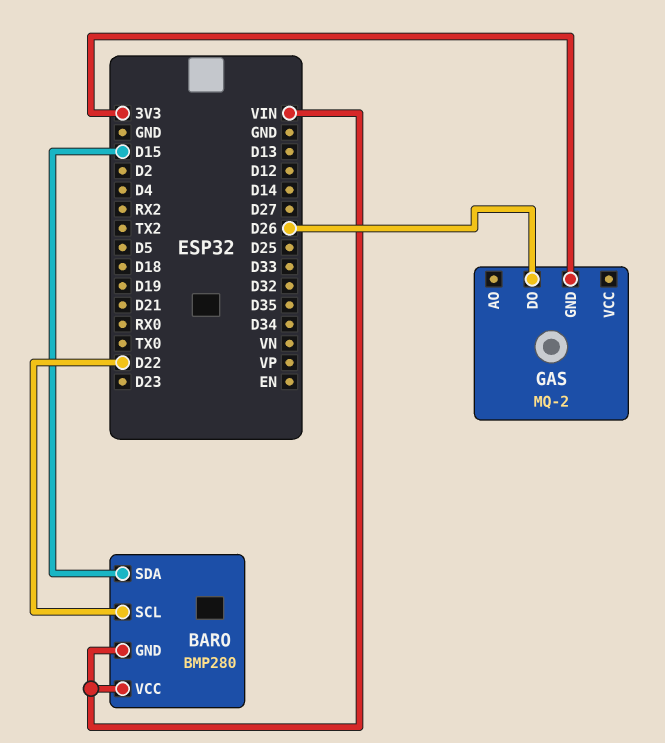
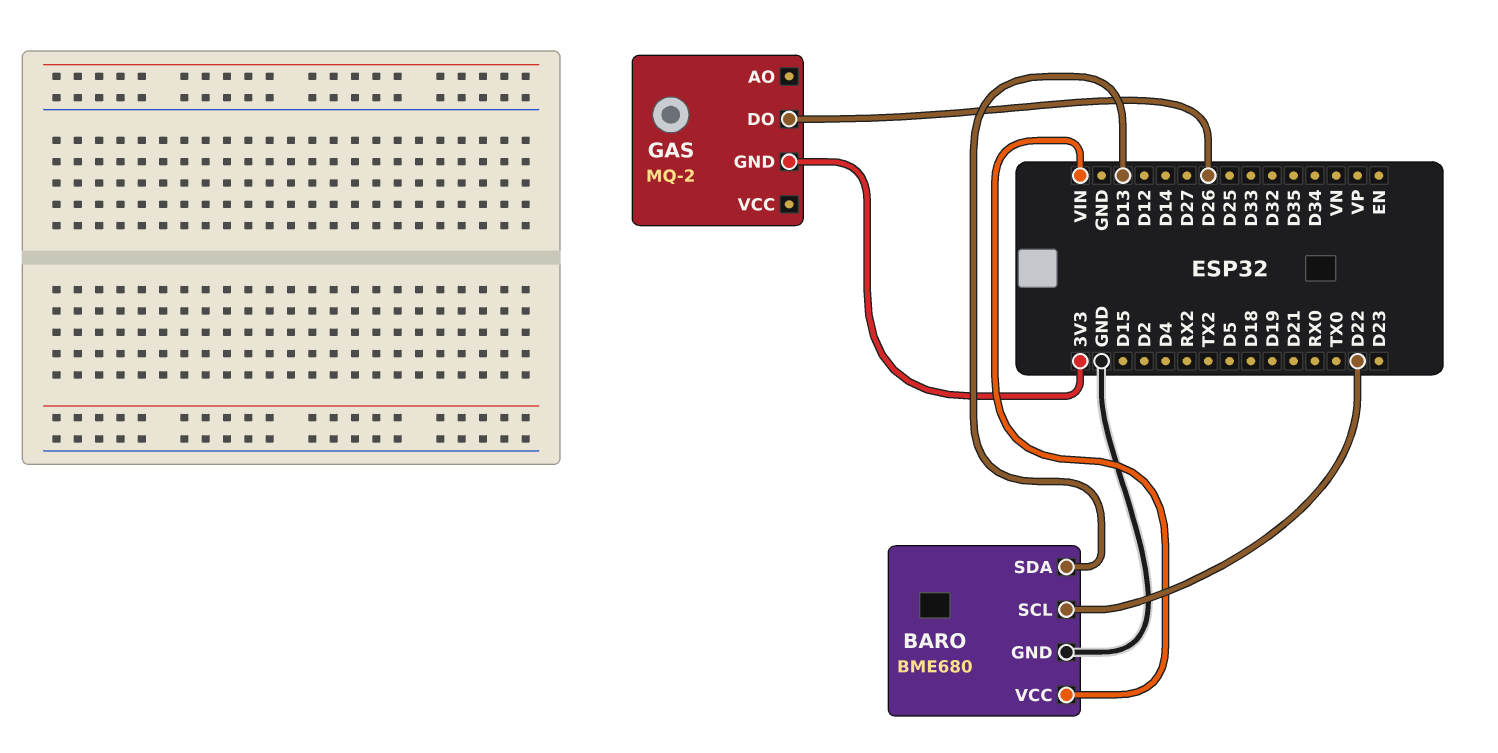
BARO: BMP280 -> BME680
BARO pin GND: VIN -> GND
BARO pin SDA: D15 -> D13

